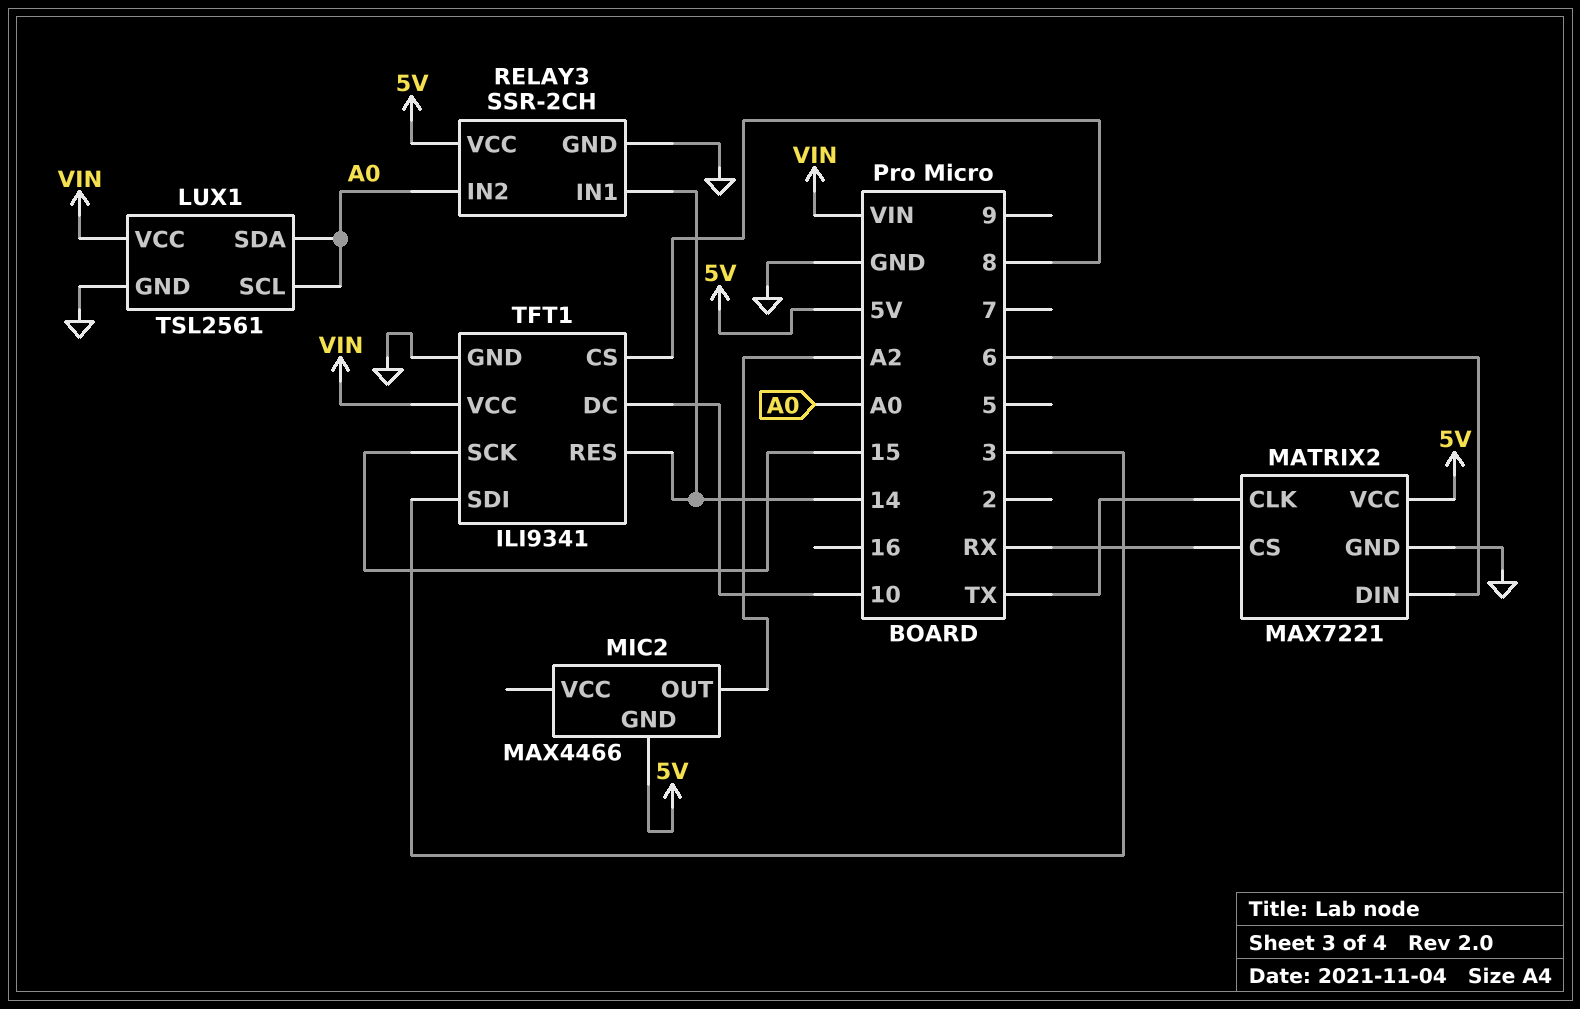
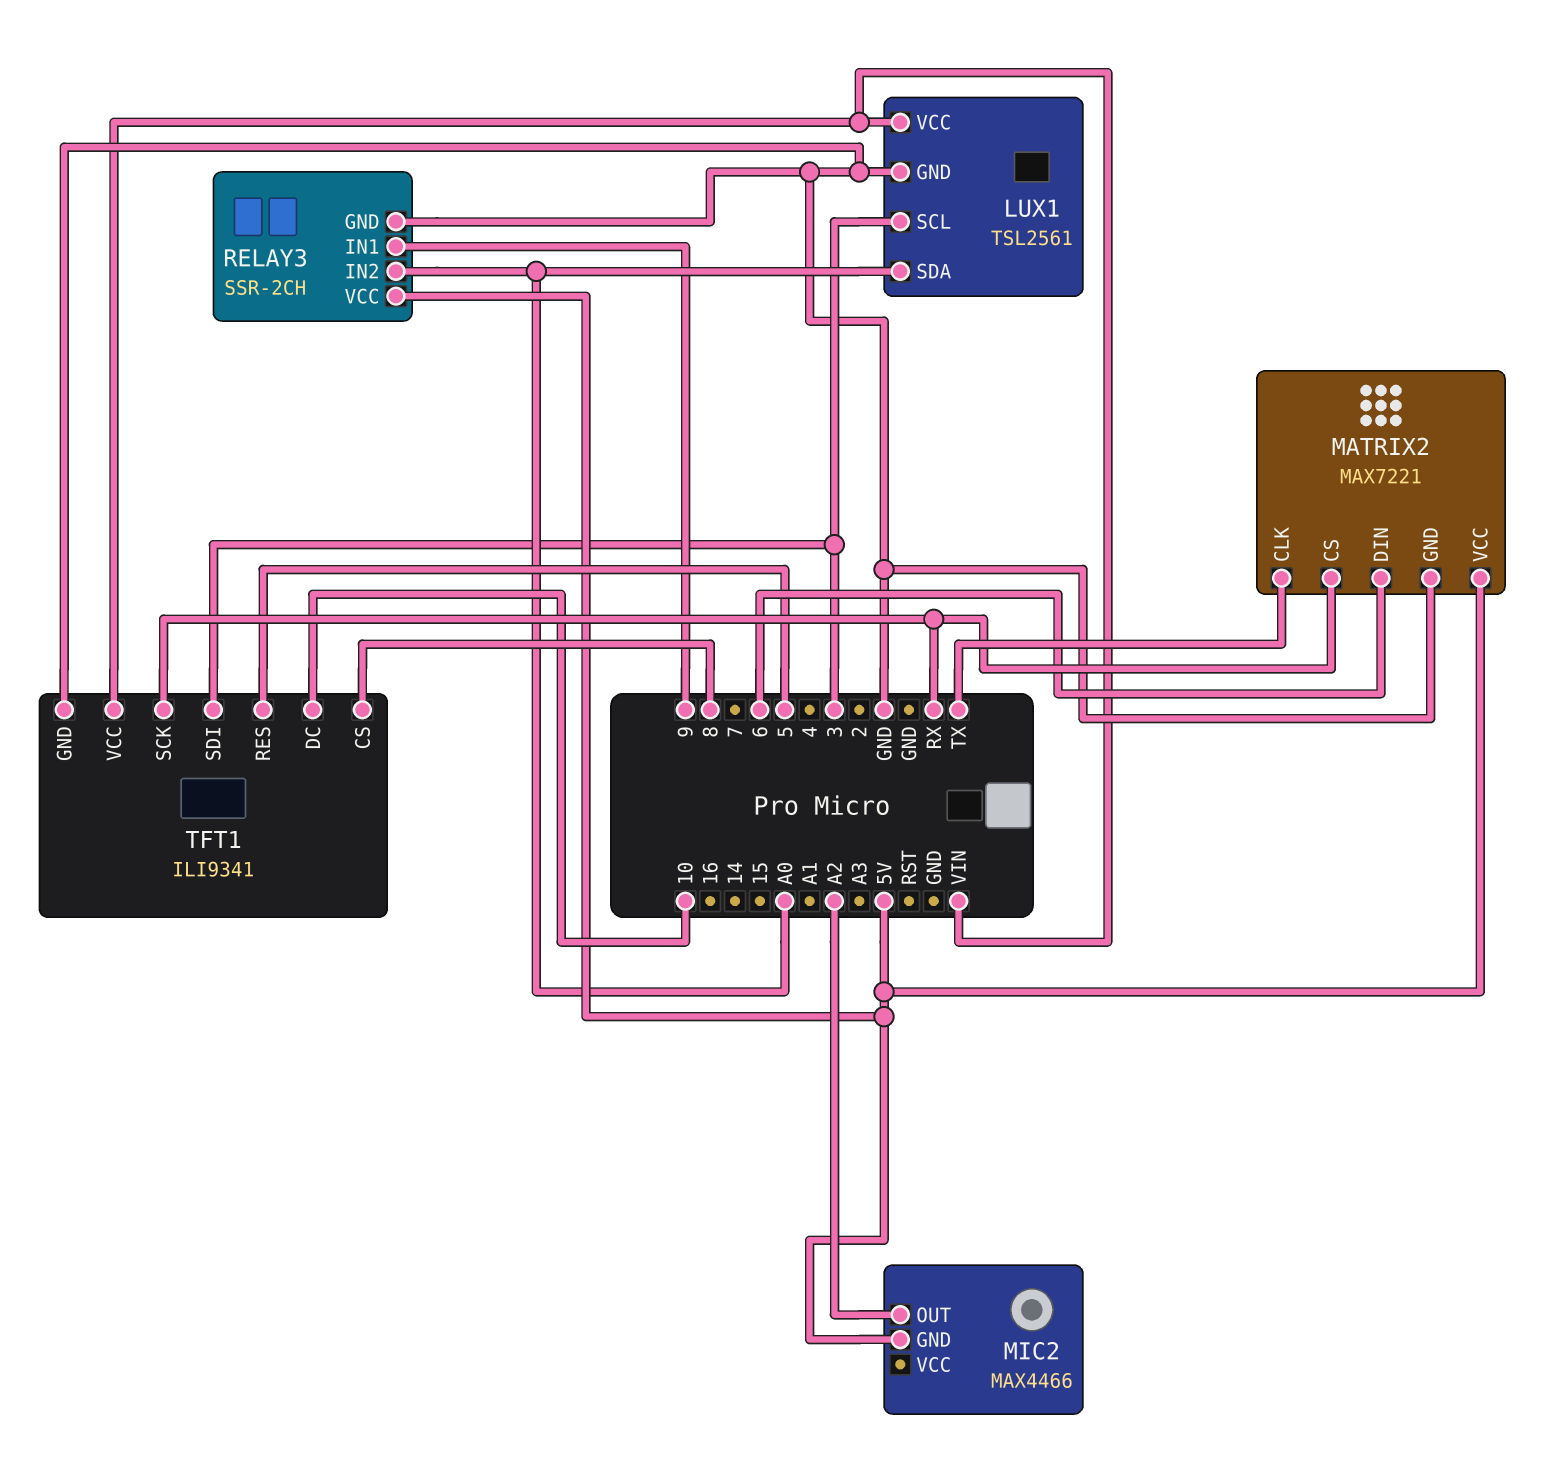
LUX1 pin SCL: A0 -> 3
RELAY3 pin IN1: 14 -> 9
TFT1 pin RES: 14 -> 5
TFT1 pin SCK: 15 -> RX

